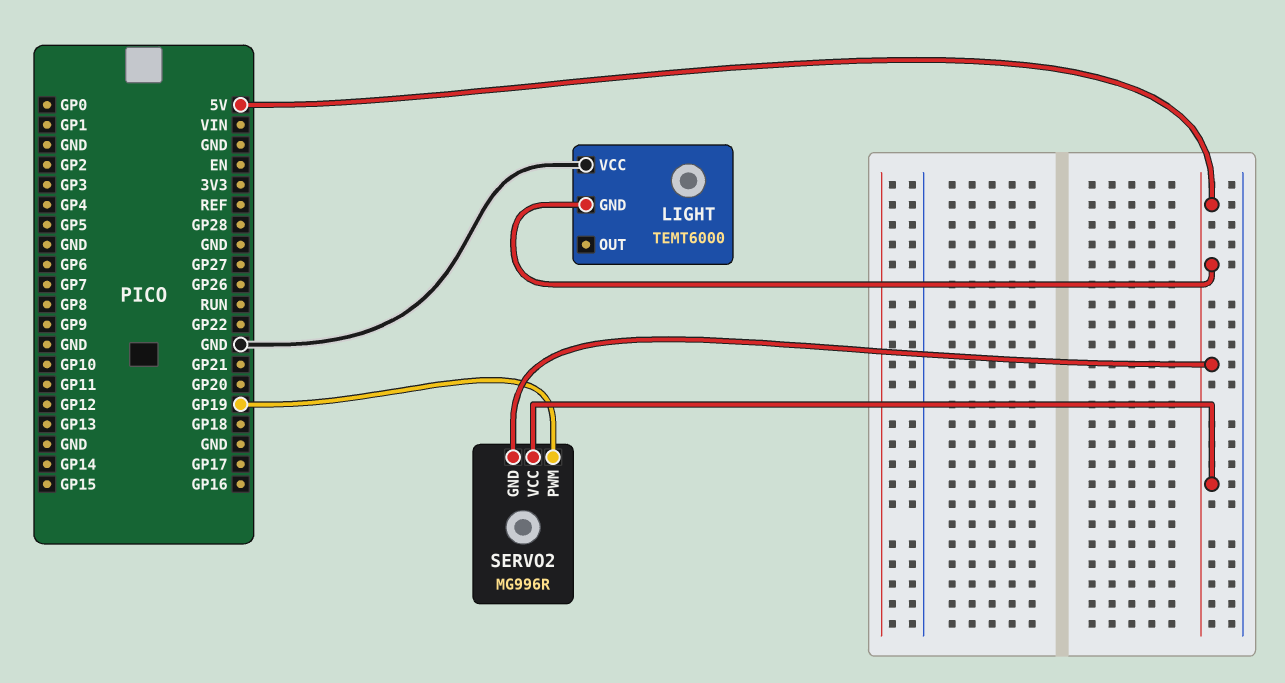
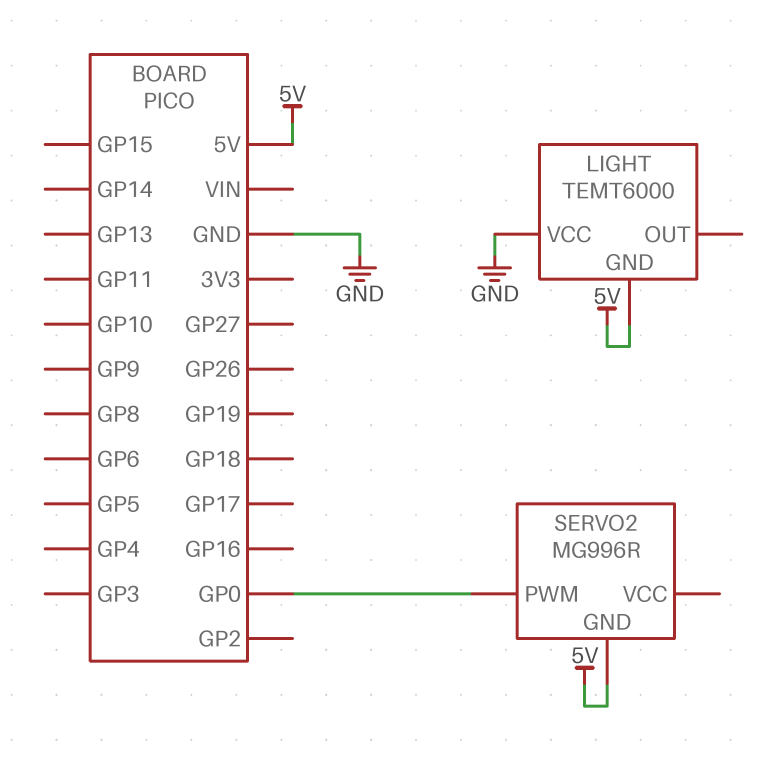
SERVO2 pin PWM: GP19 -> GP0
SERVO2 pin VCC: 5V -> none

